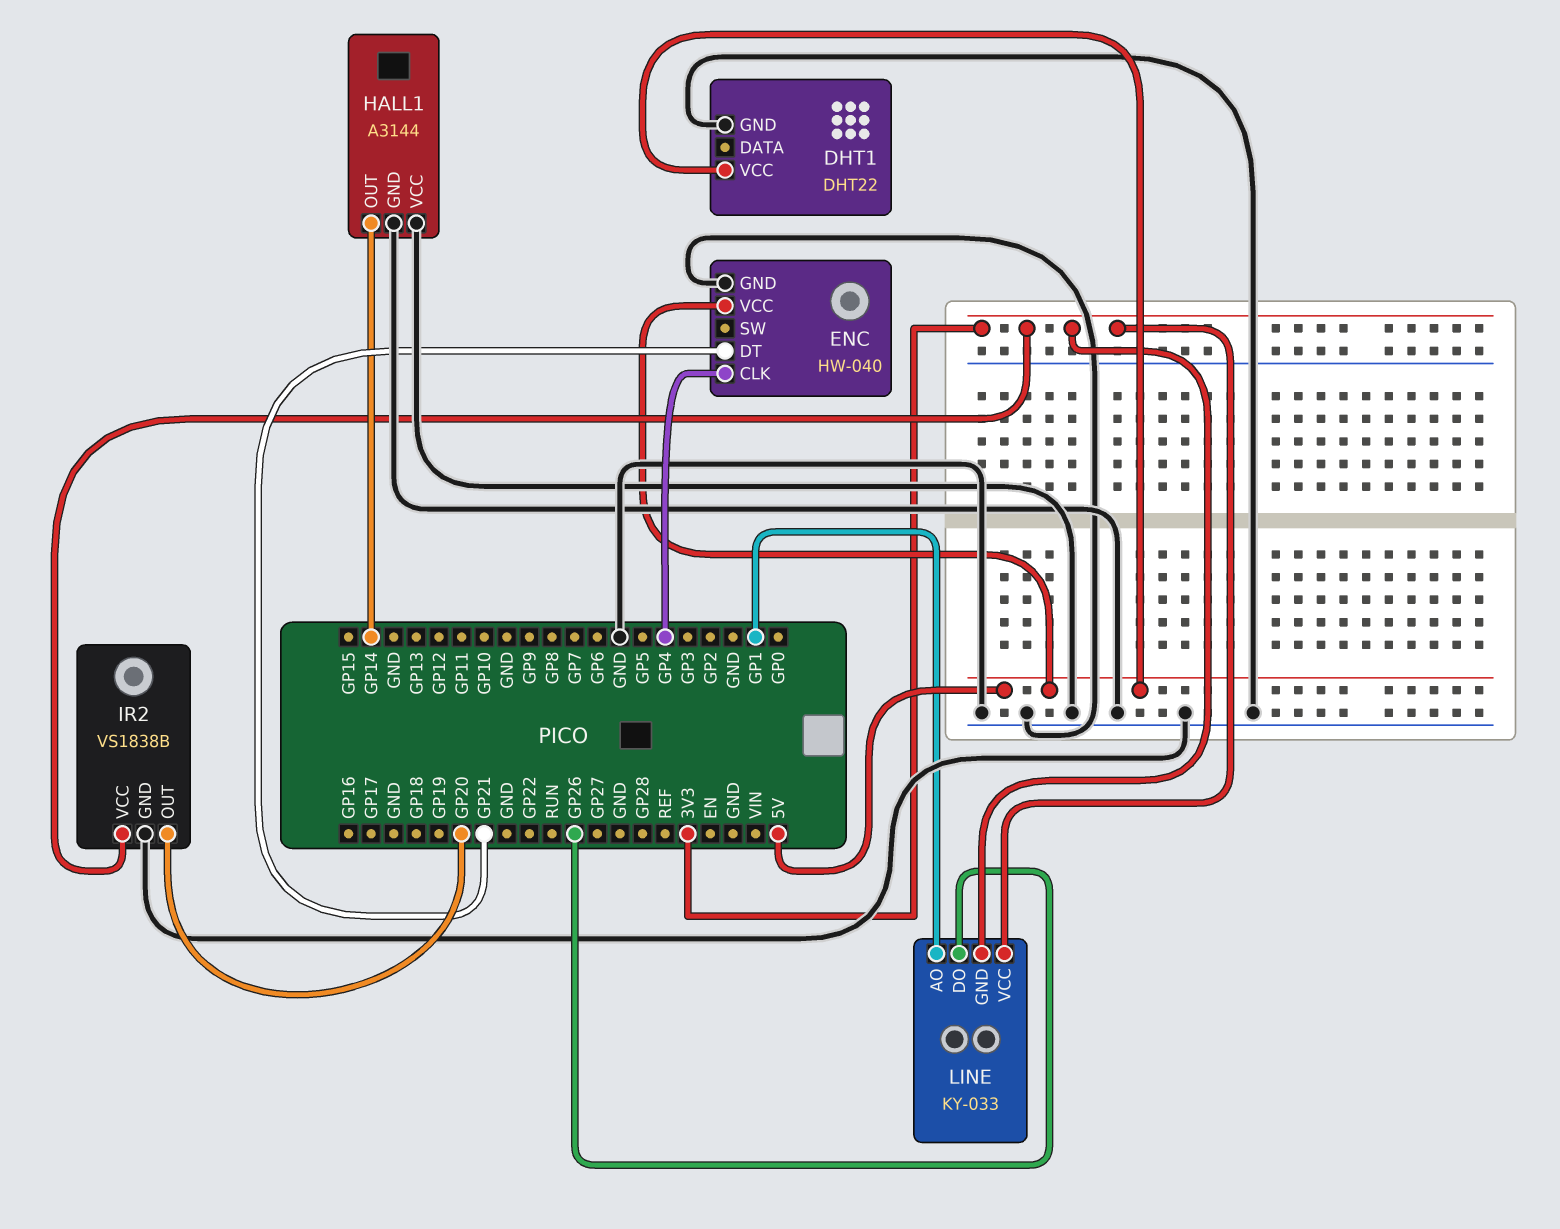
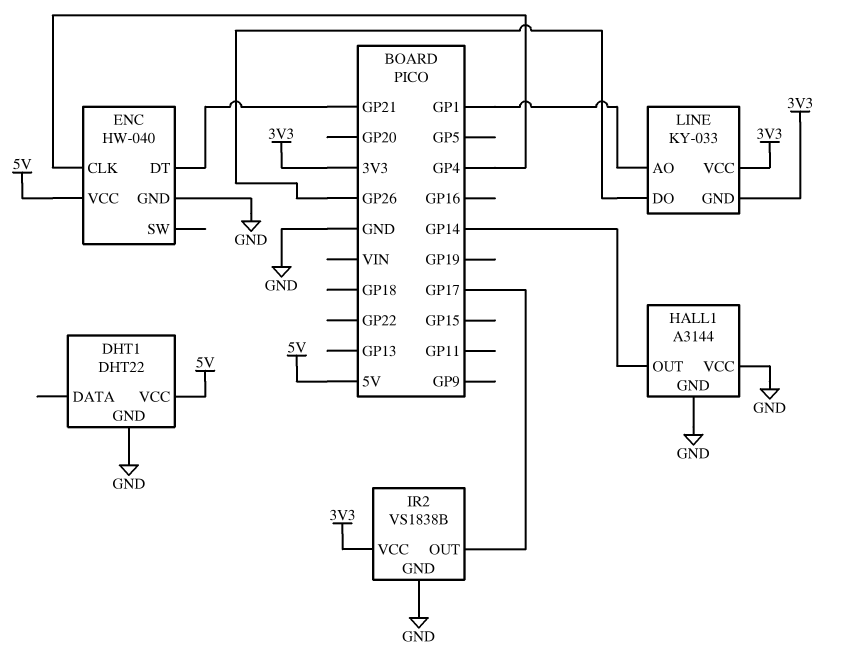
IR2 pin OUT: GP20 -> GP17

